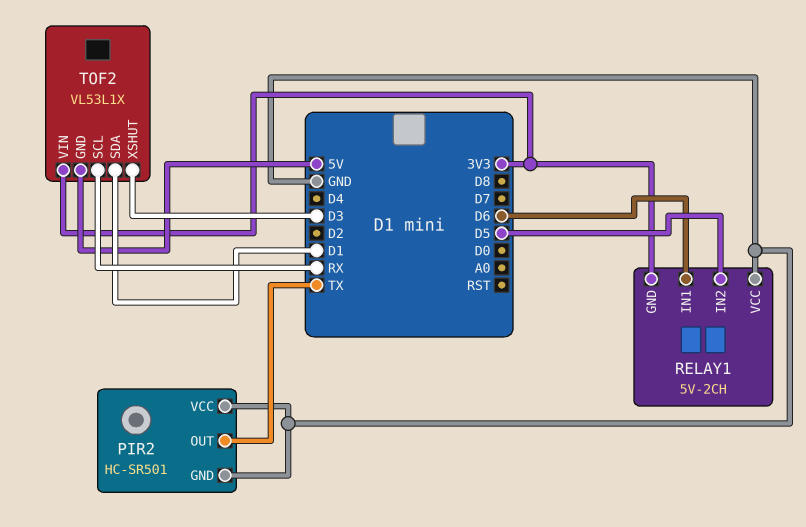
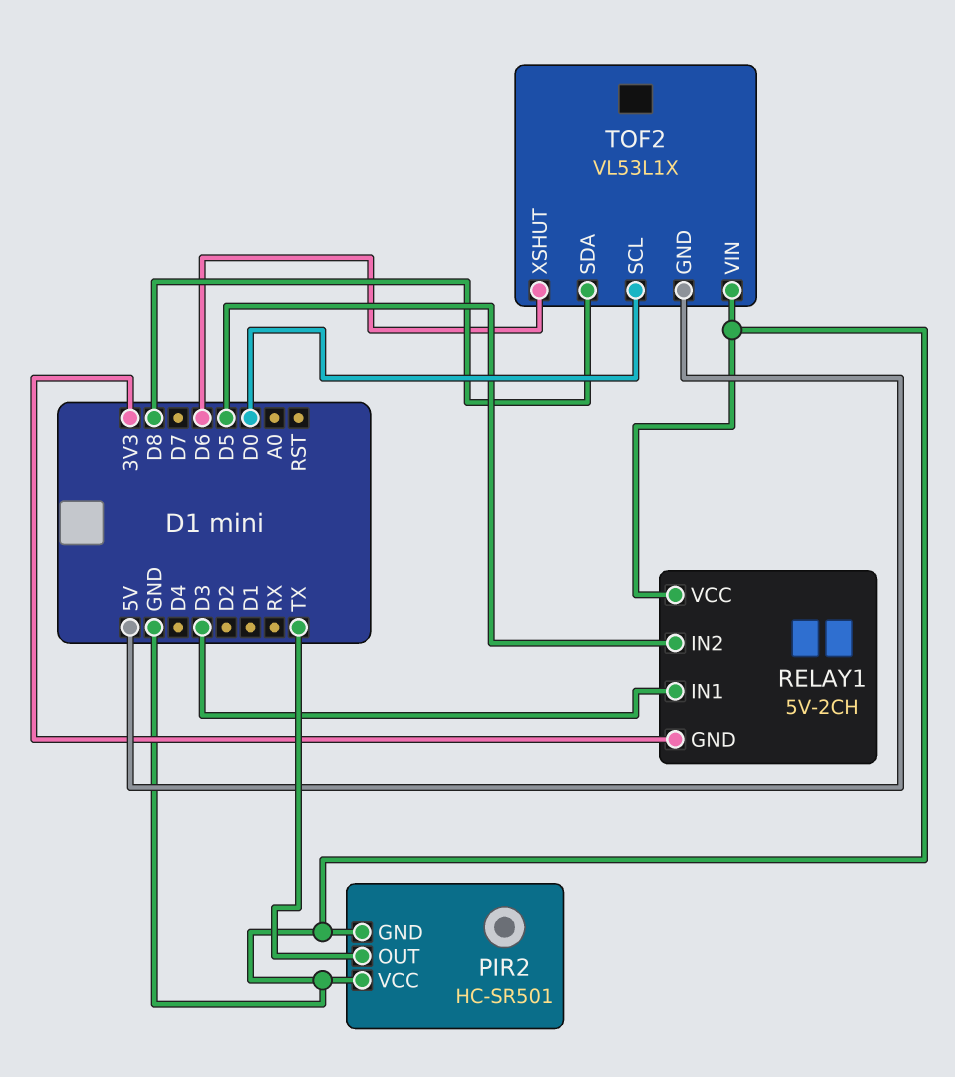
RELAY1 pin IN1: D6 -> D3
TOF2 pin SCL: RX -> D0
TOF2 pin SDA: D1 -> D8
TOF2 pin VIN: 3V3 -> GND
TOF2 pin XSHUT: D3 -> D6

